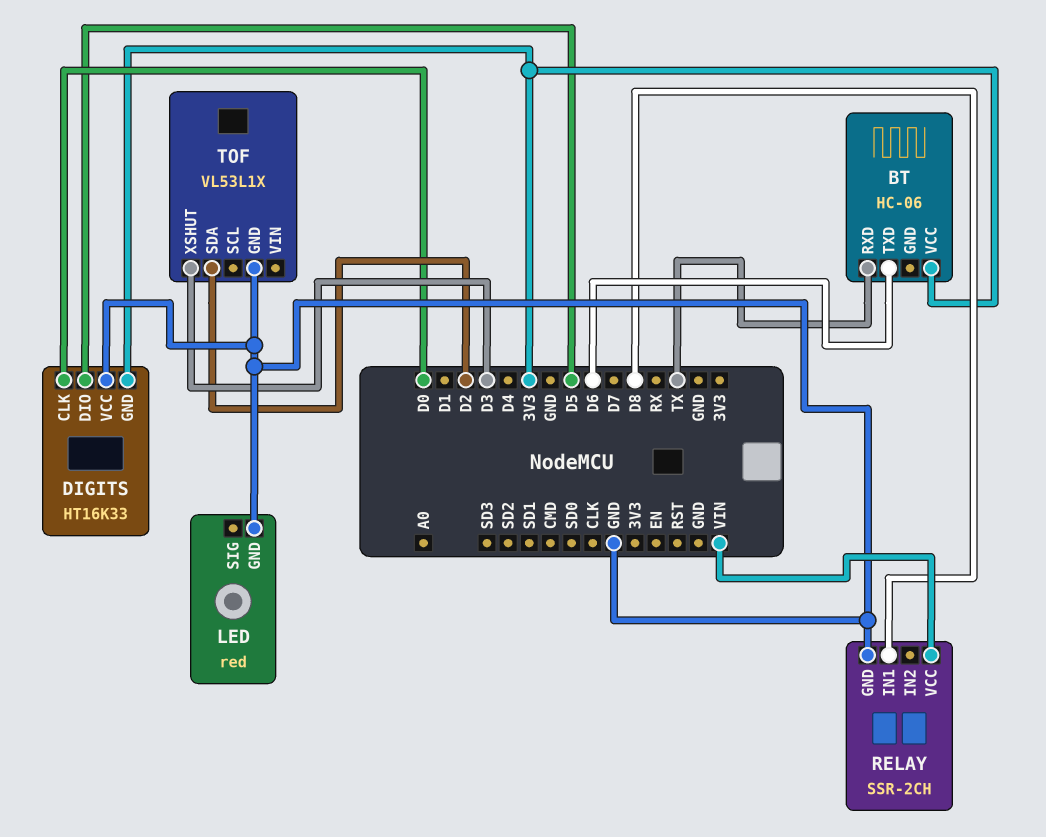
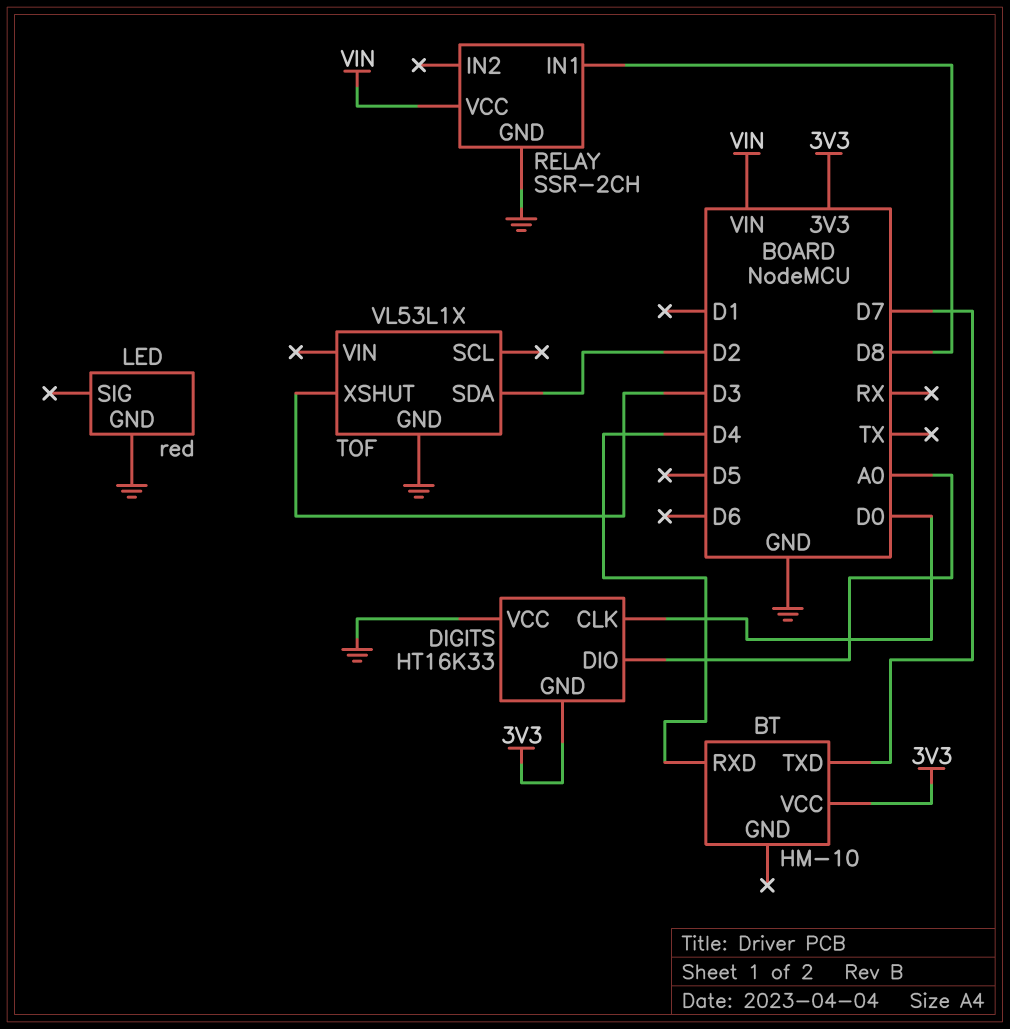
BT: HC-06 -> HM-10
BT pin RXD: TX -> D4
BT pin TXD: D6 -> D7
DIGITS pin DIO: D5 -> A0

